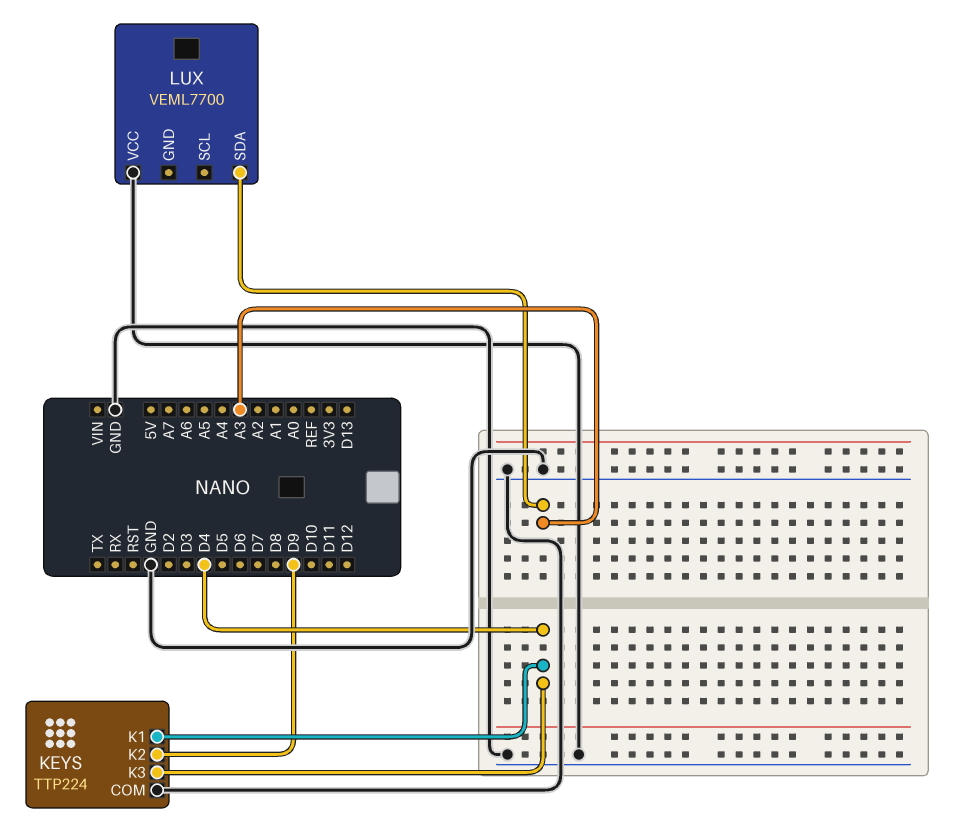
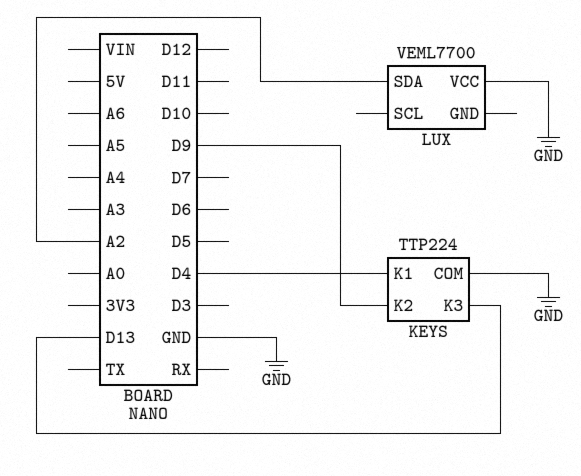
KEYS pin K3: D4 -> D13
LUX pin SDA: A3 -> A2

